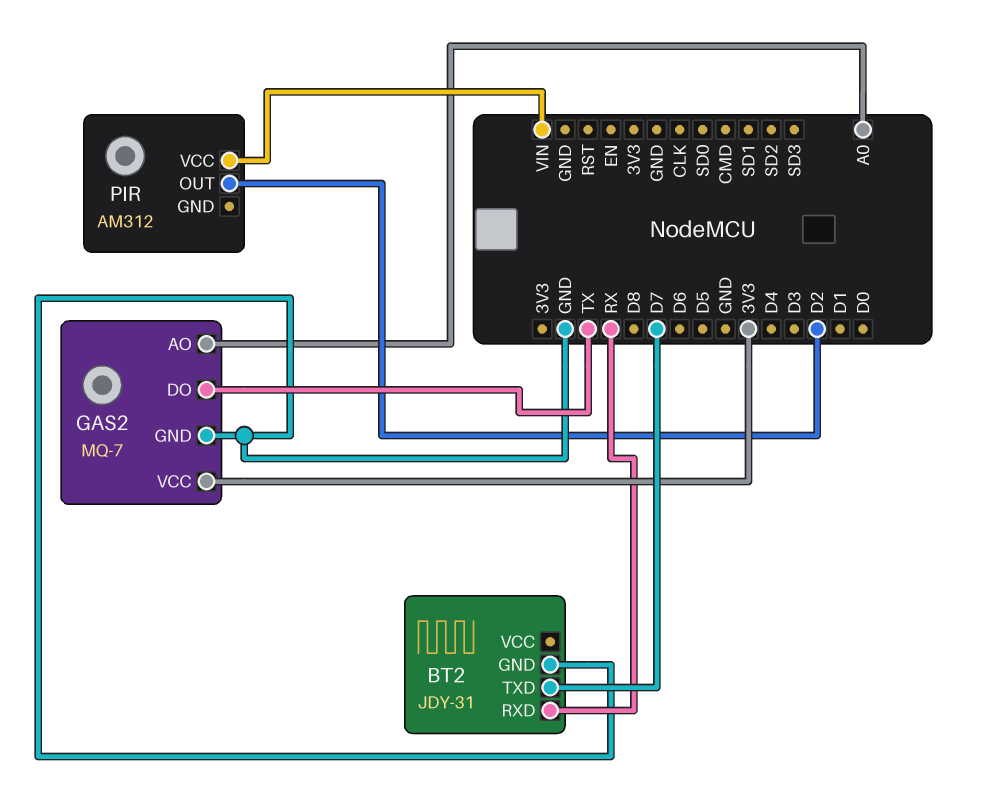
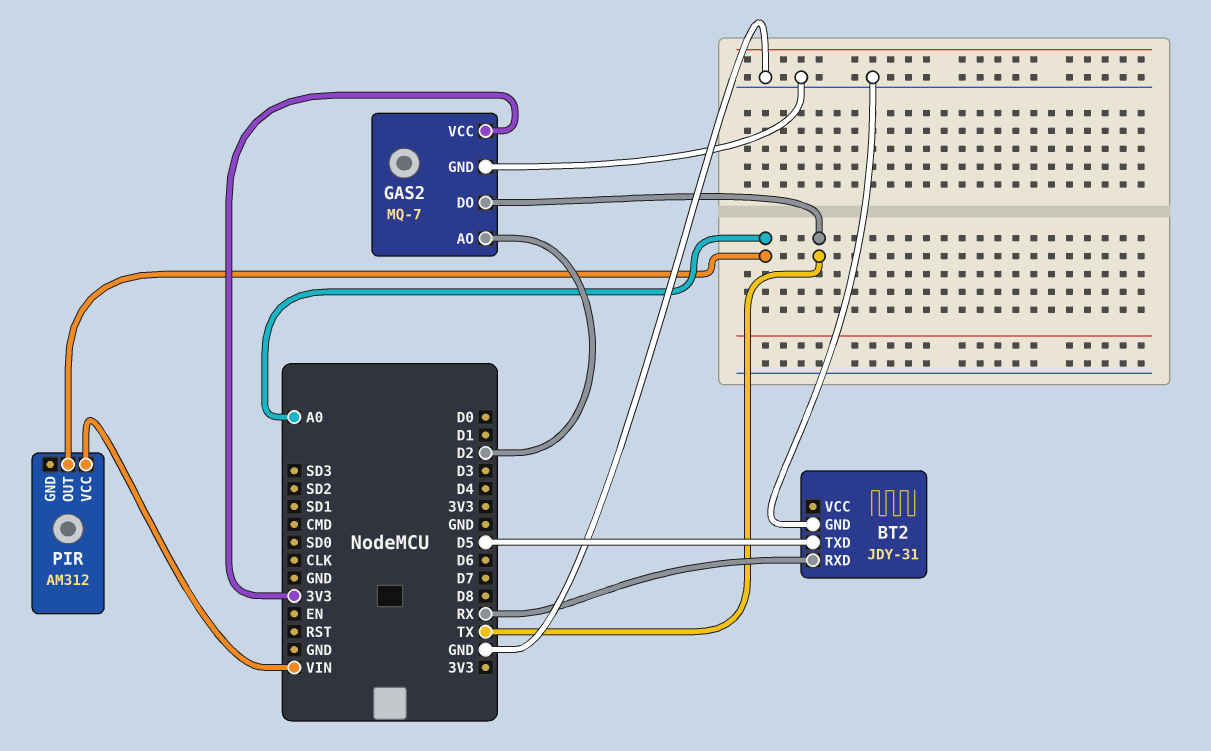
BT2 pin TXD: D7 -> D5
GAS2 pin AO: A0 -> D2
PIR pin OUT: D2 -> A0

